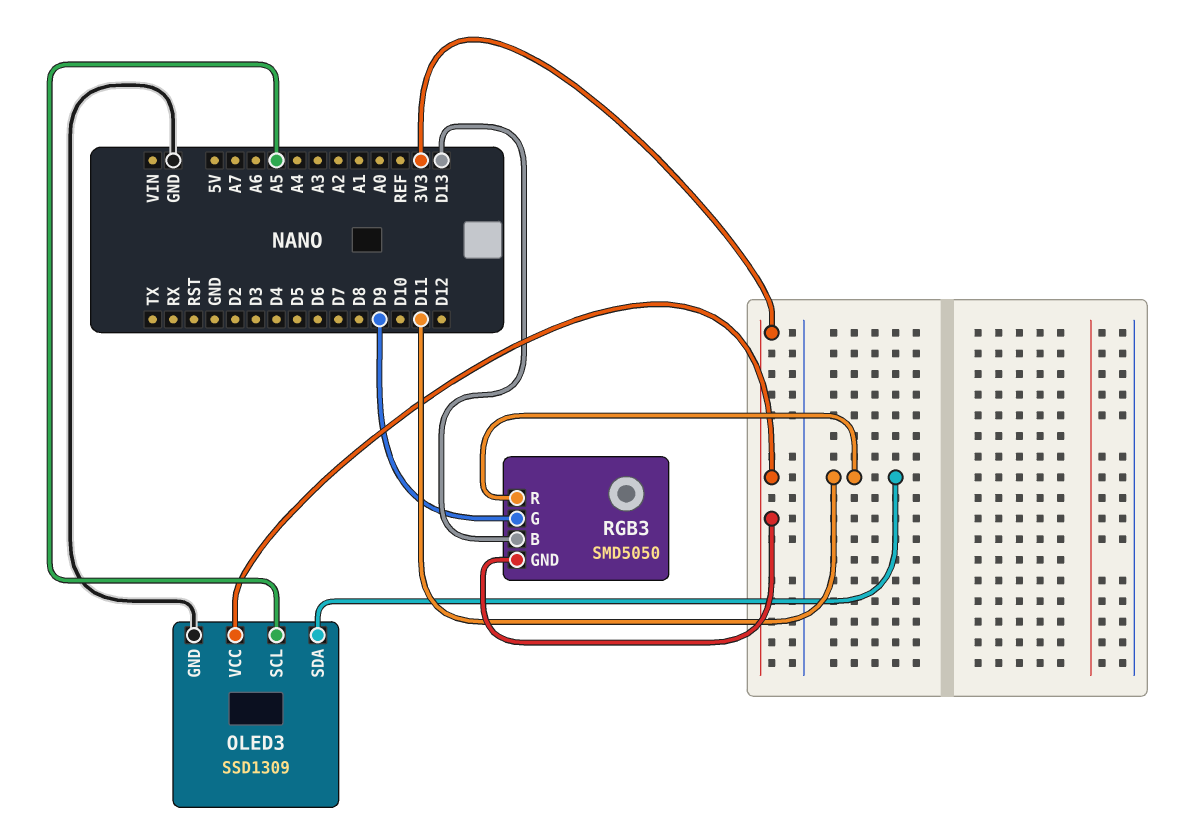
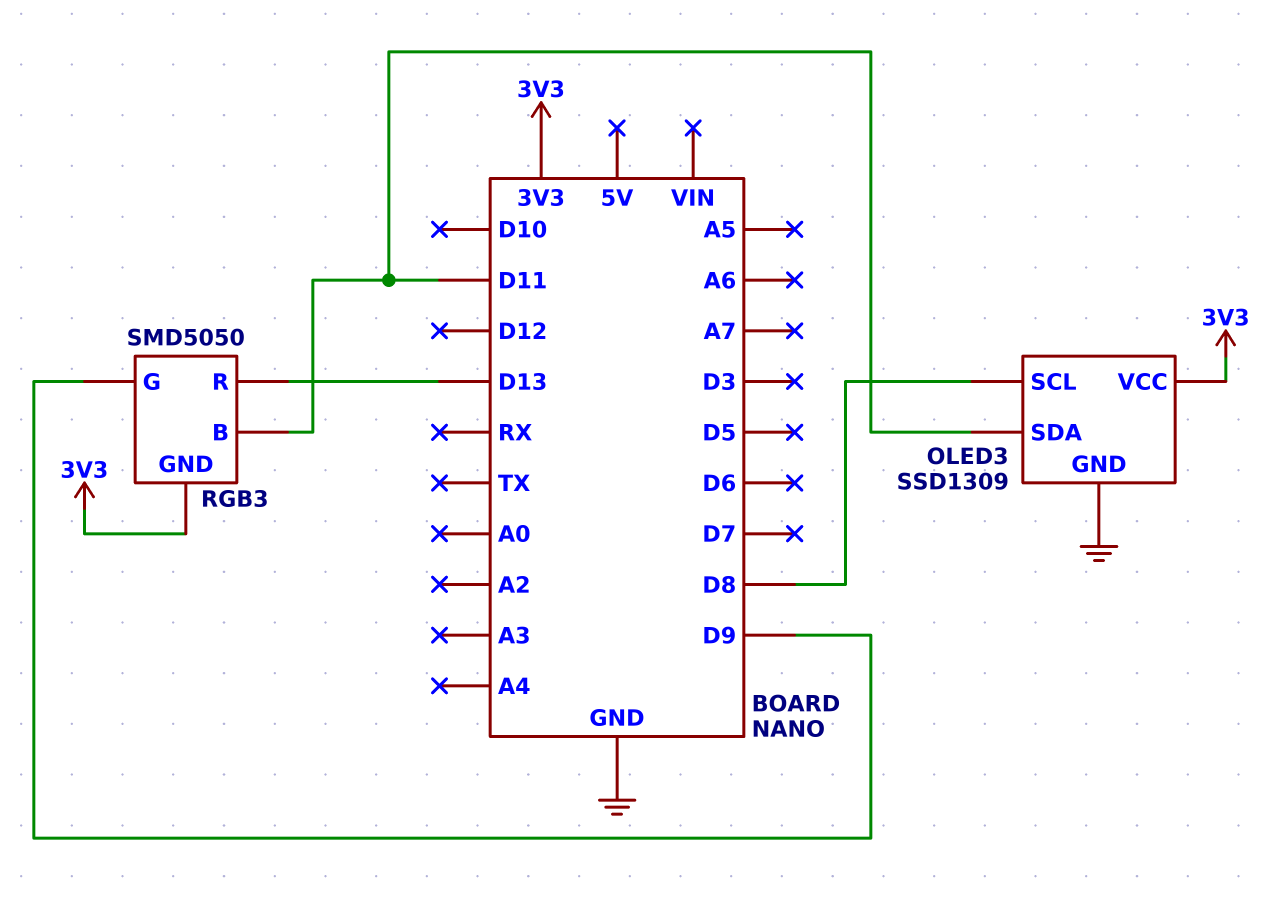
OLED3 pin SCL: A5 -> D8
RGB3 pin B: D13 -> D11
RGB3 pin R: D11 -> D13

